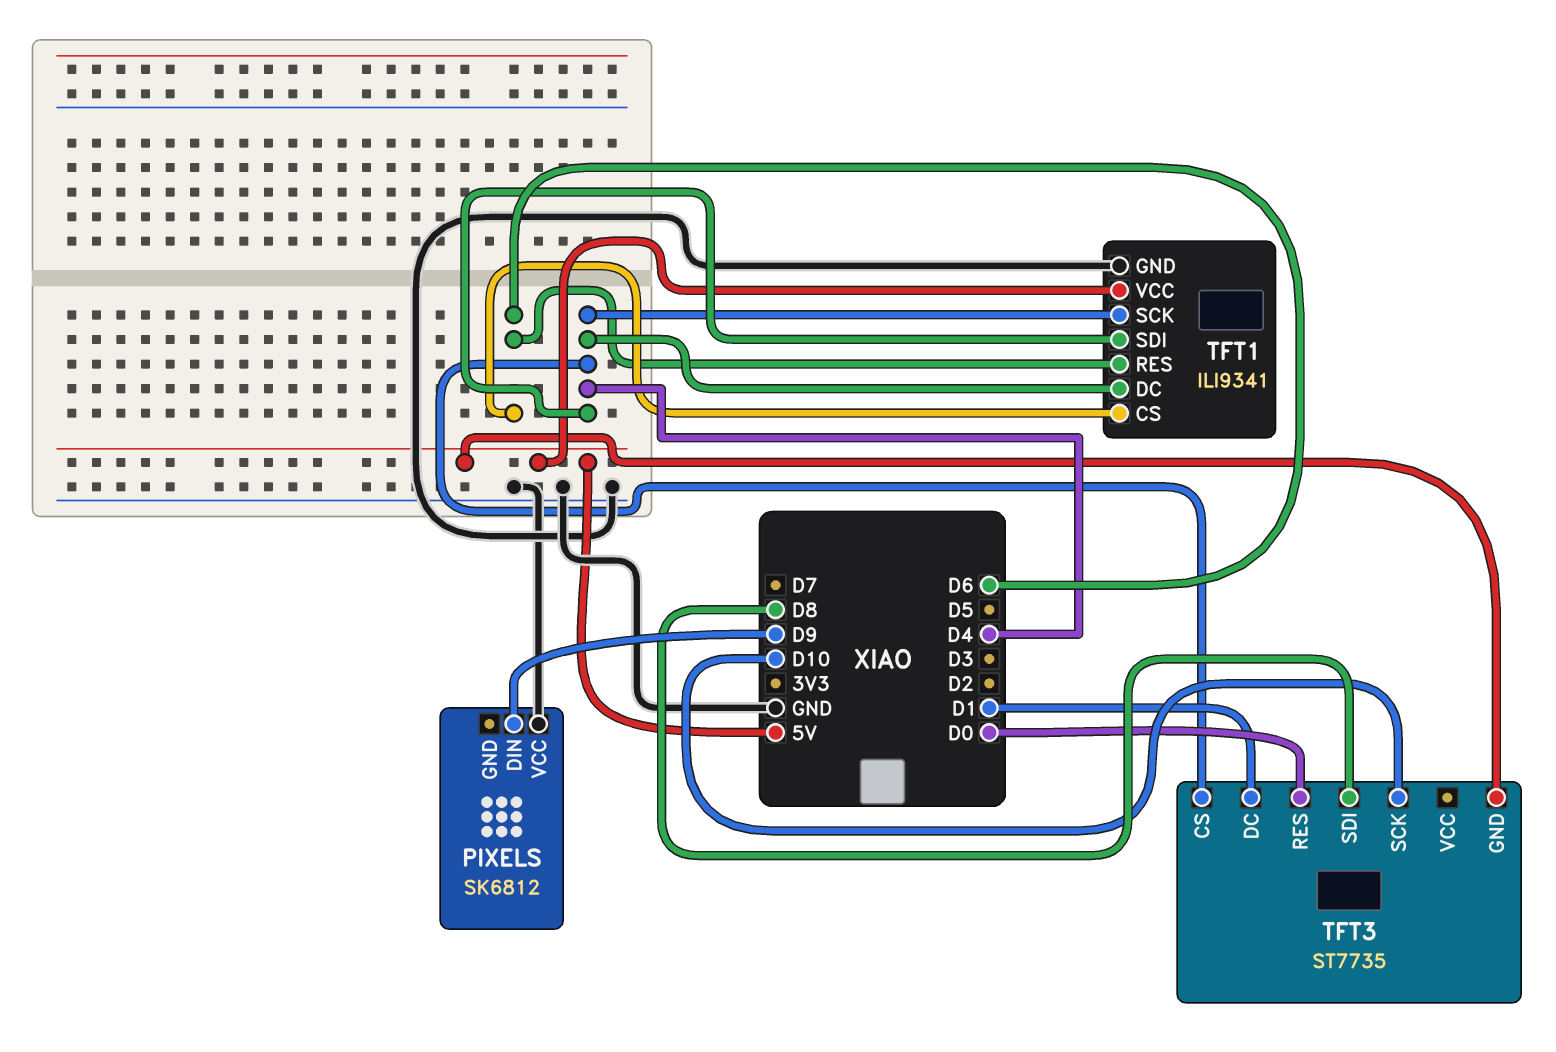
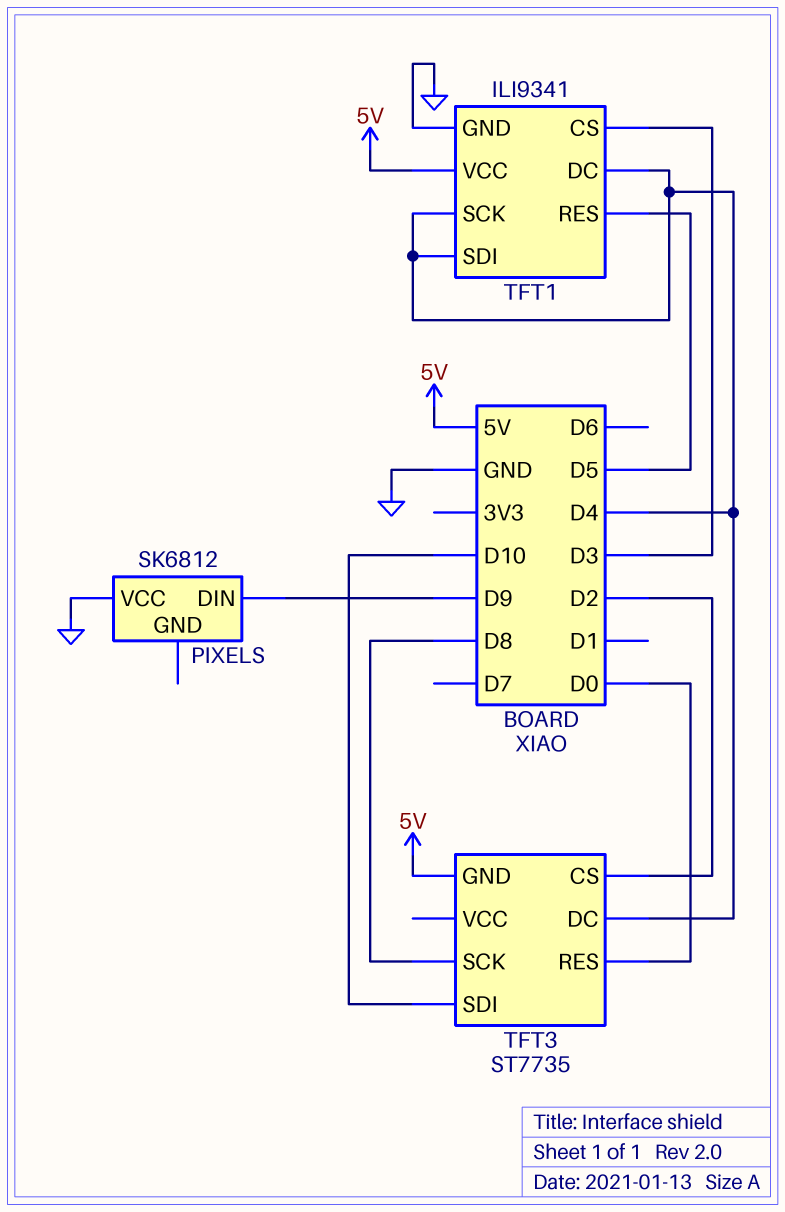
TFT1 pin CS: D6 -> D3
TFT1 pin RES: D6 -> D5
TFT3 pin CS: D4 -> D2
TFT3 pin DC: D1 -> D4
TFT3 pin SCK: D10 -> D8
TFT3 pin SDI: D8 -> D10

